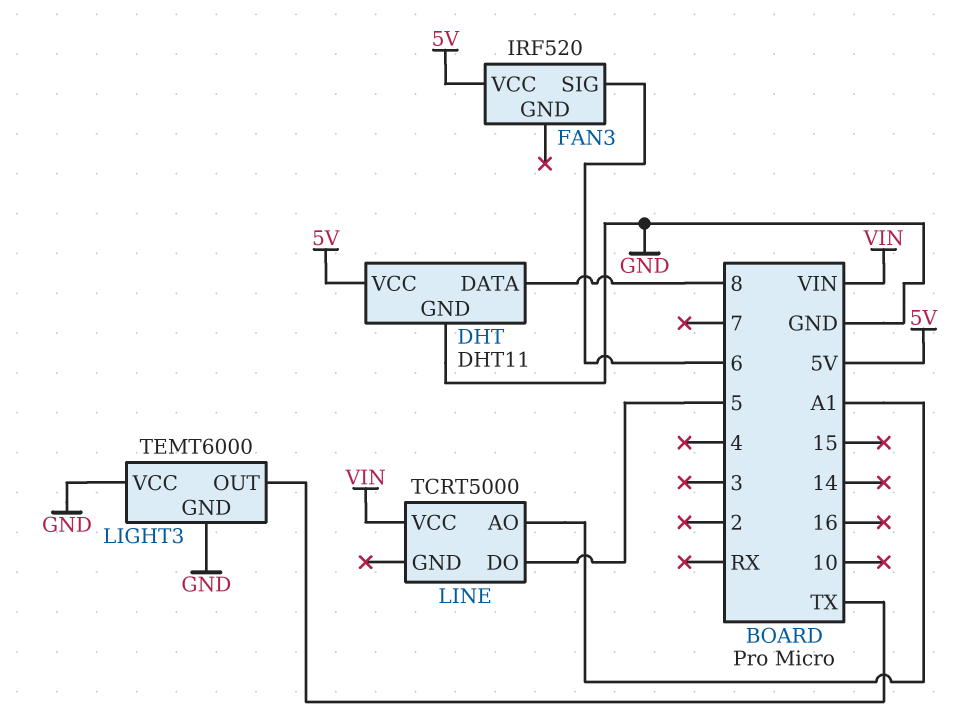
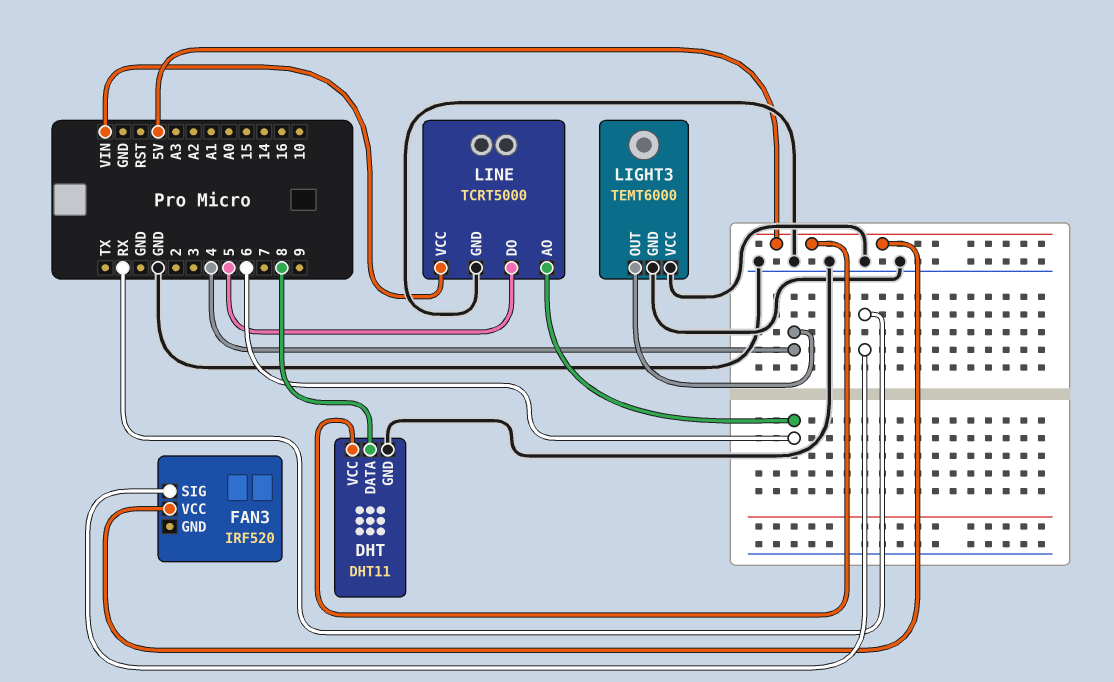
FAN3 pin SIG: 6 -> RX
LIGHT3 pin OUT: TX -> 4
LINE pin AO: A1 -> 6
LINE pin GND: none -> GND

